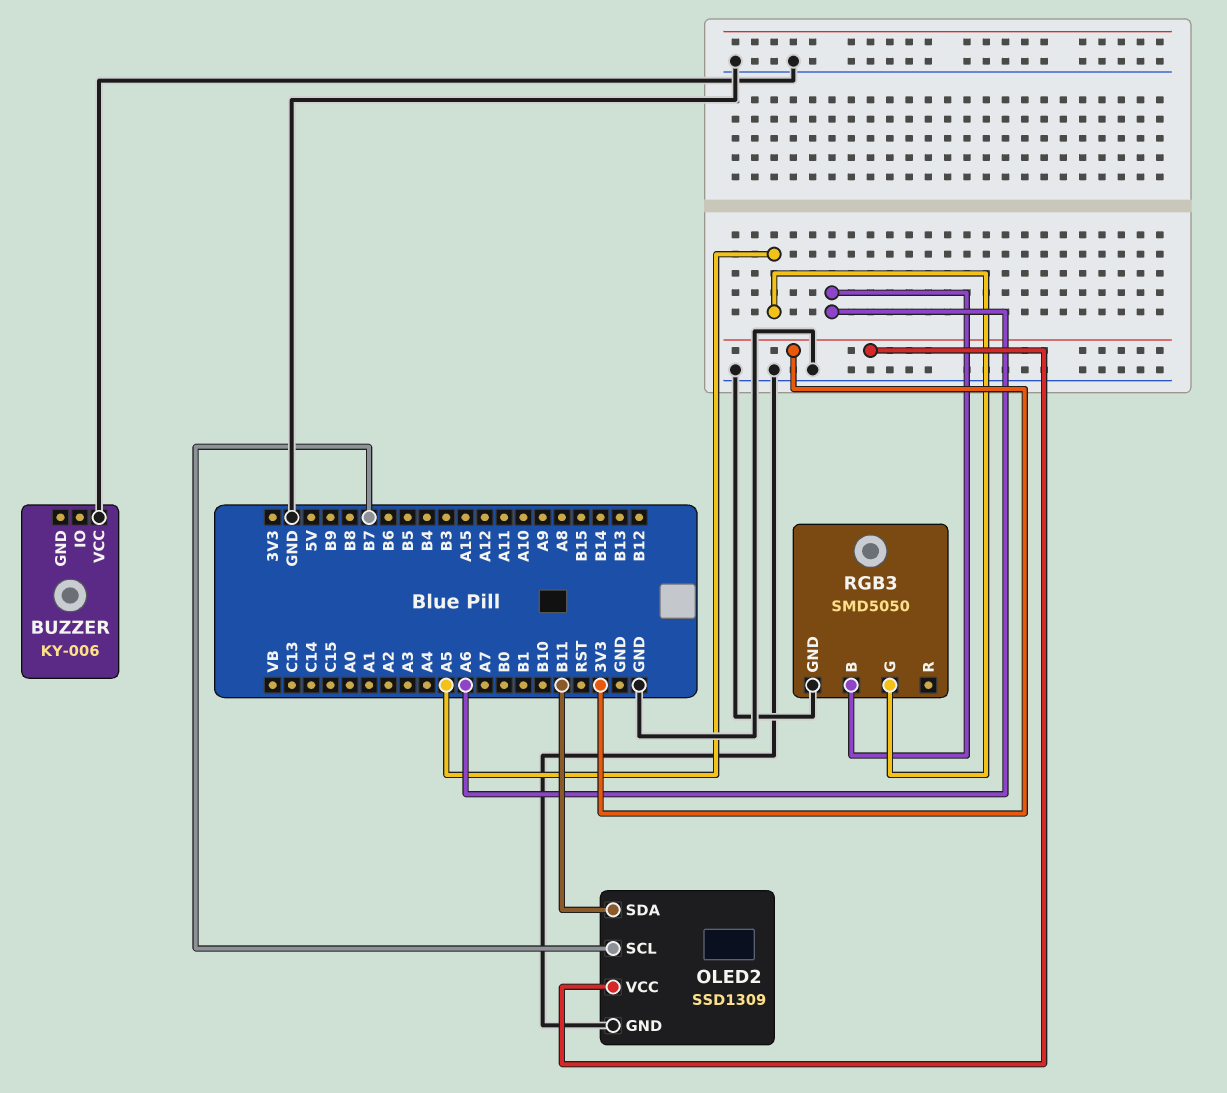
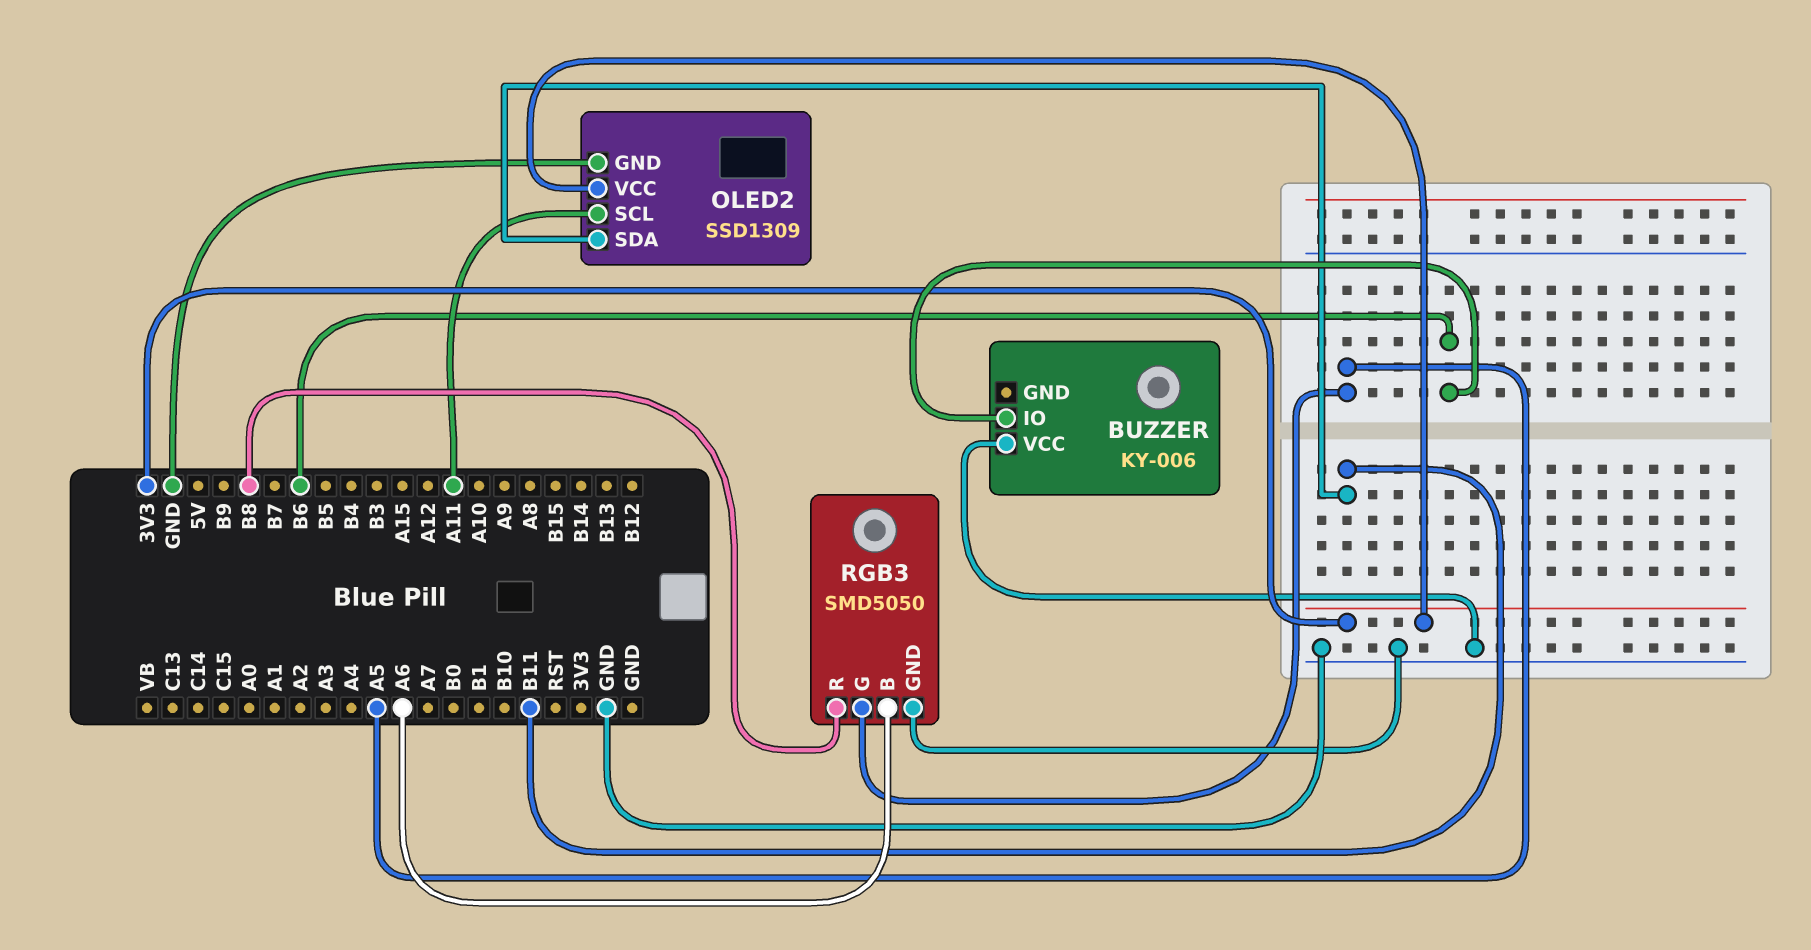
BUZZER pin IO: none -> B6
OLED2 pin SCL: B7 -> A11
RGB3 pin R: none -> B8

